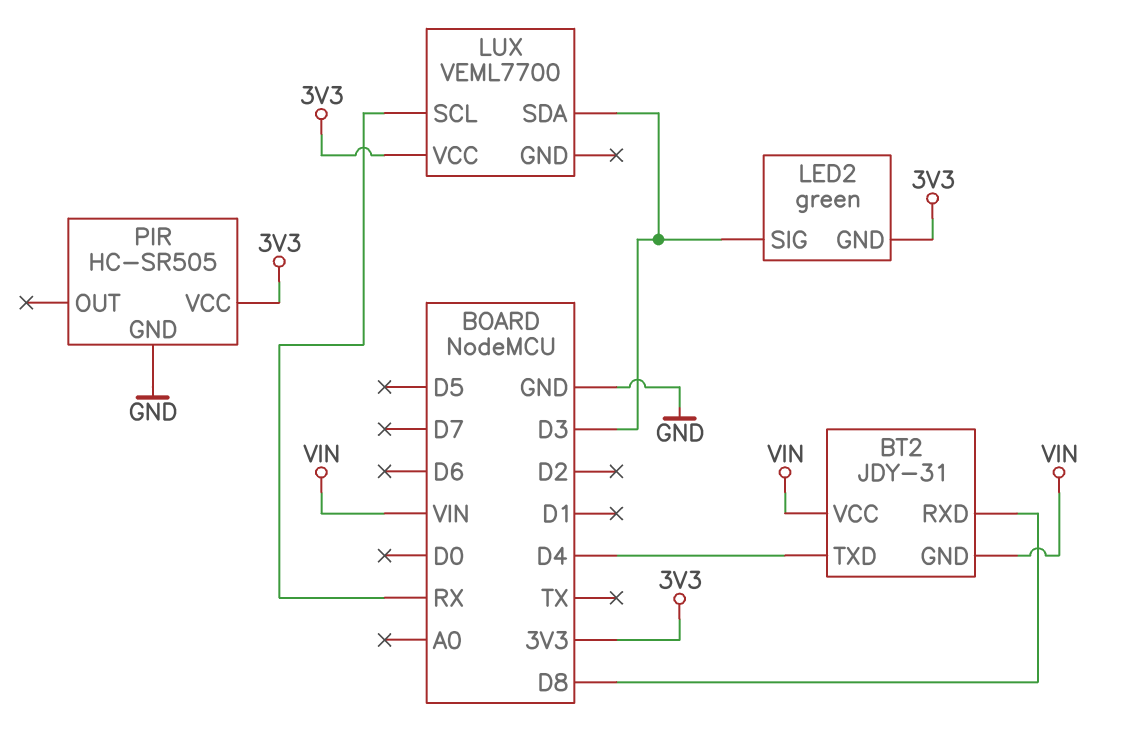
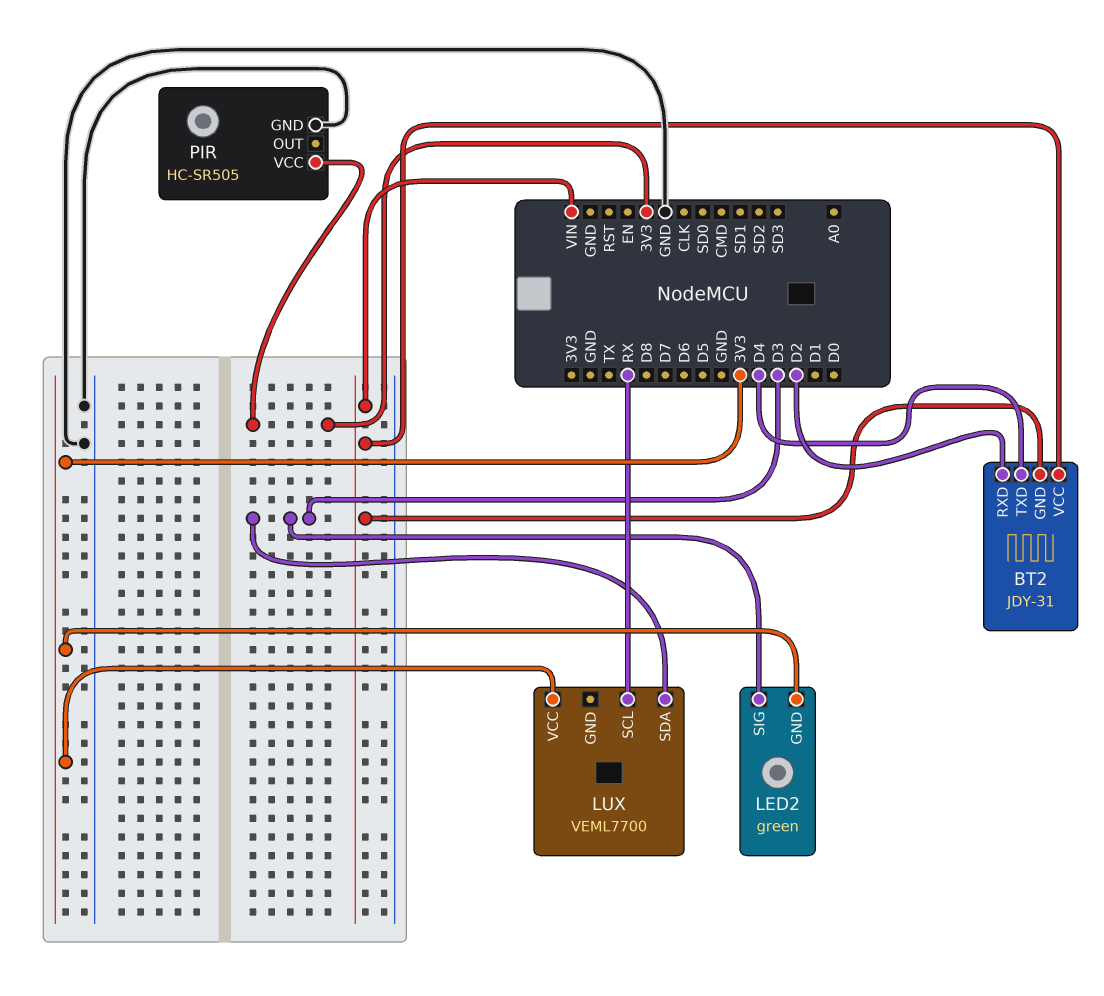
BT2 pin RXD: D8 -> D2

